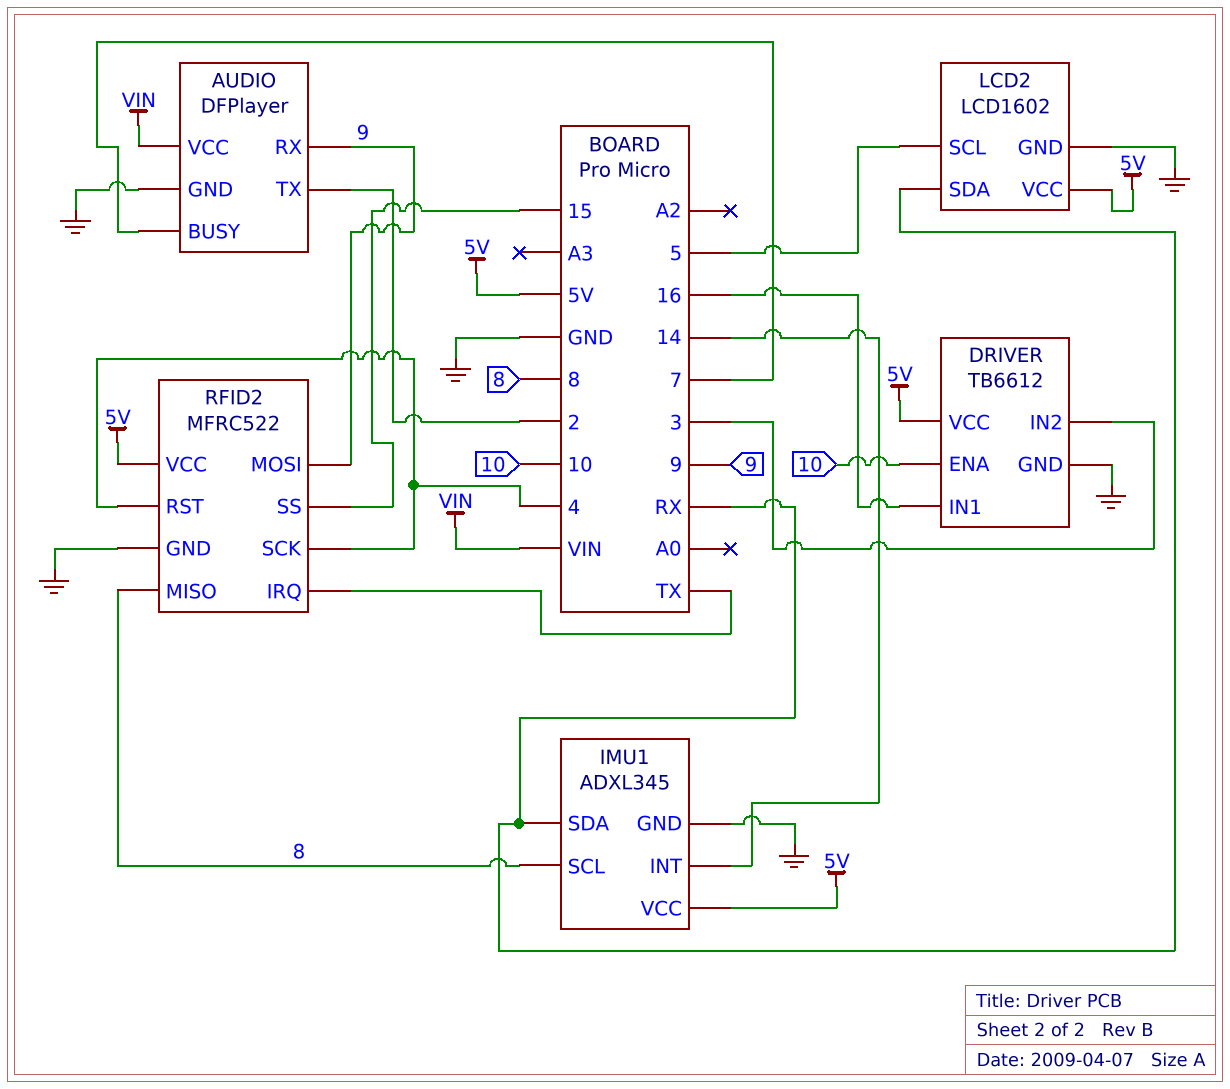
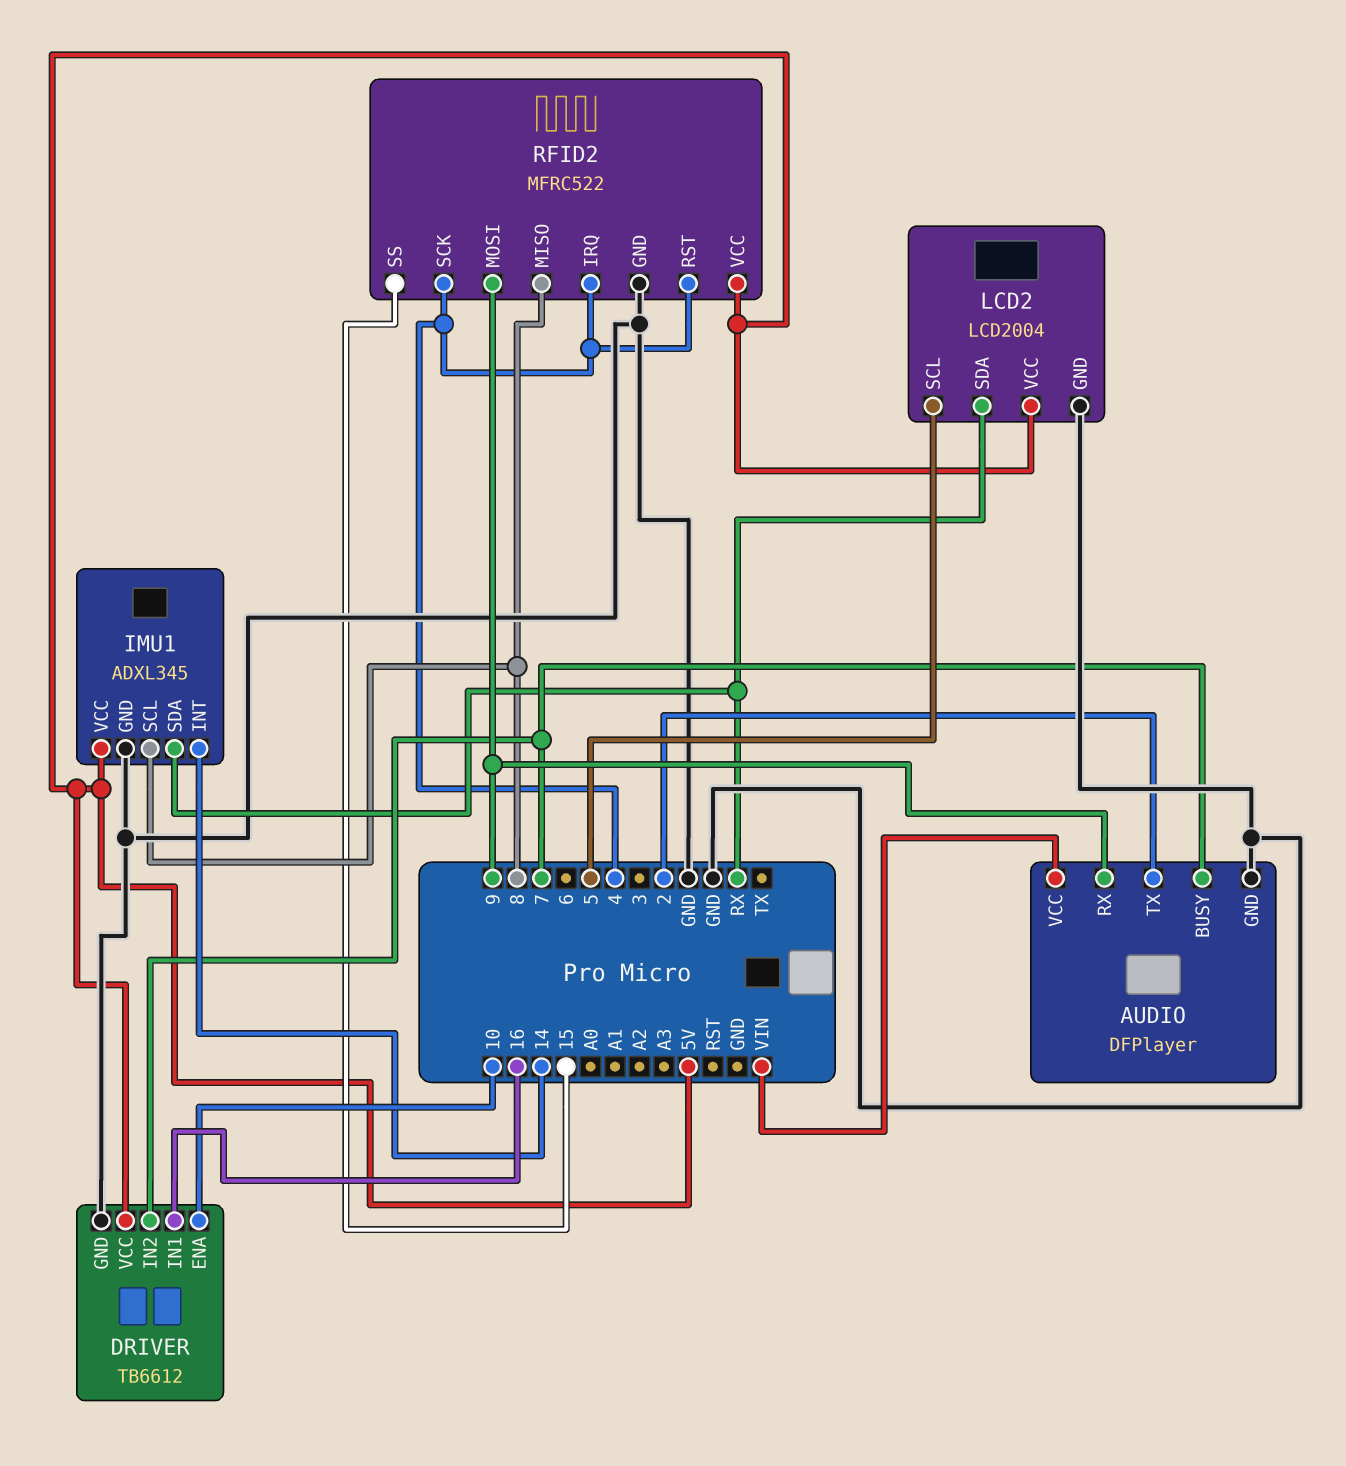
DRIVER pin IN2: 3 -> 7
LCD2: LCD1602 -> LCD2004
RFID2 pin IRQ: TX -> 4

